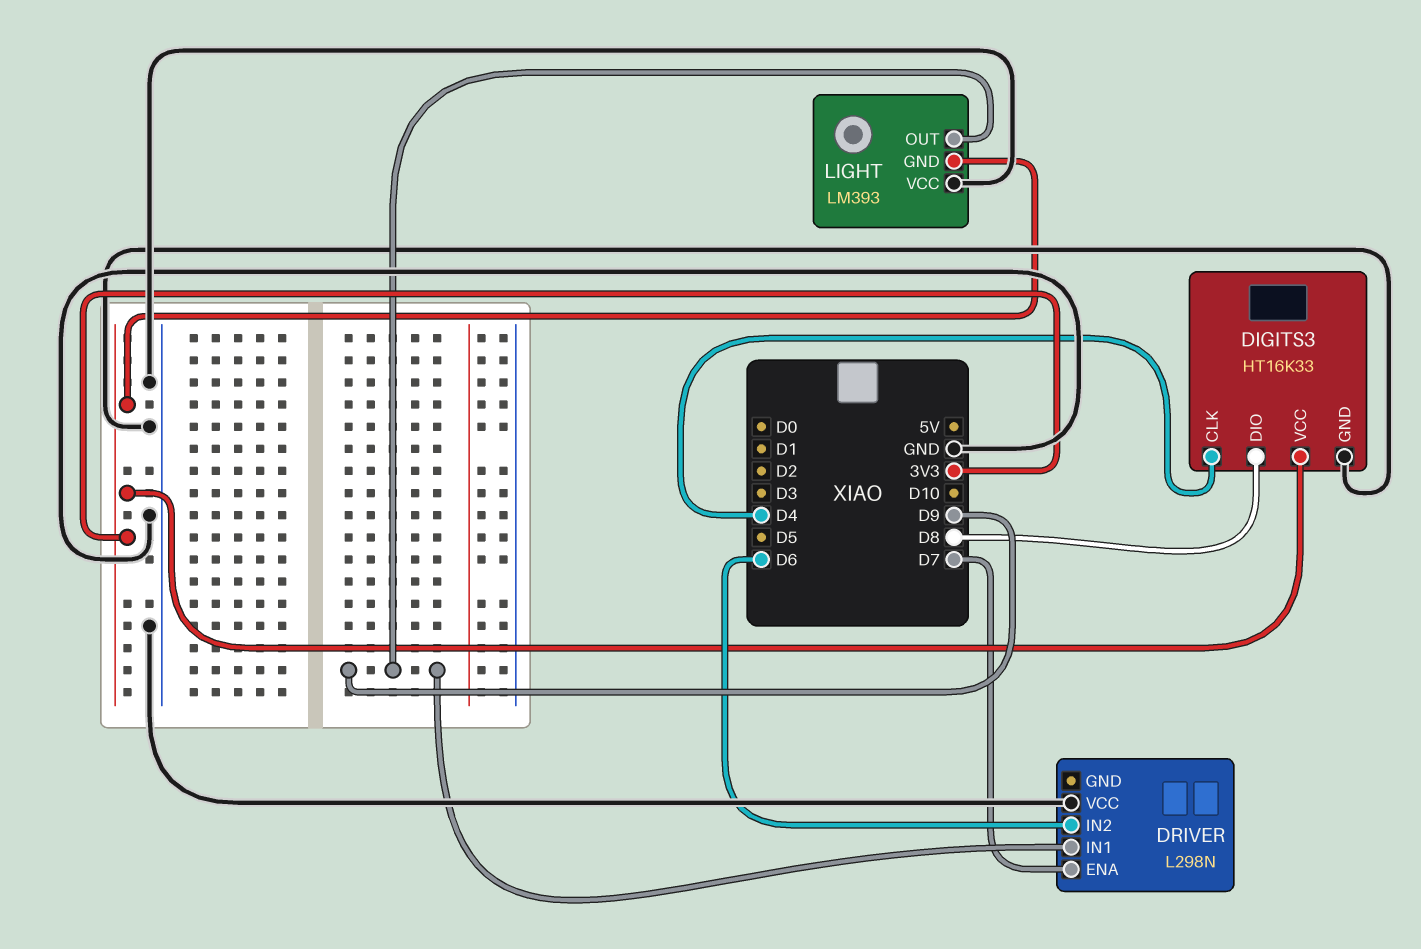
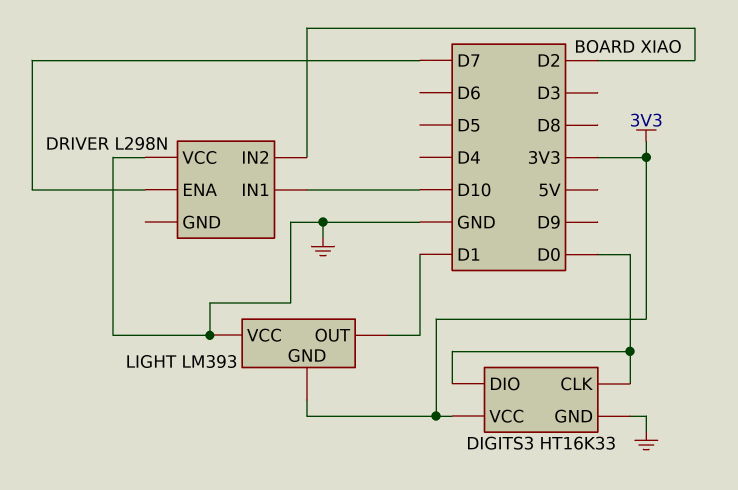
DIGITS3 pin CLK: D4 -> D0
DIGITS3 pin DIO: D8 -> D0
DRIVER pin IN1: D9 -> D10
DRIVER pin IN2: D6 -> D2
LIGHT pin OUT: D9 -> D1

